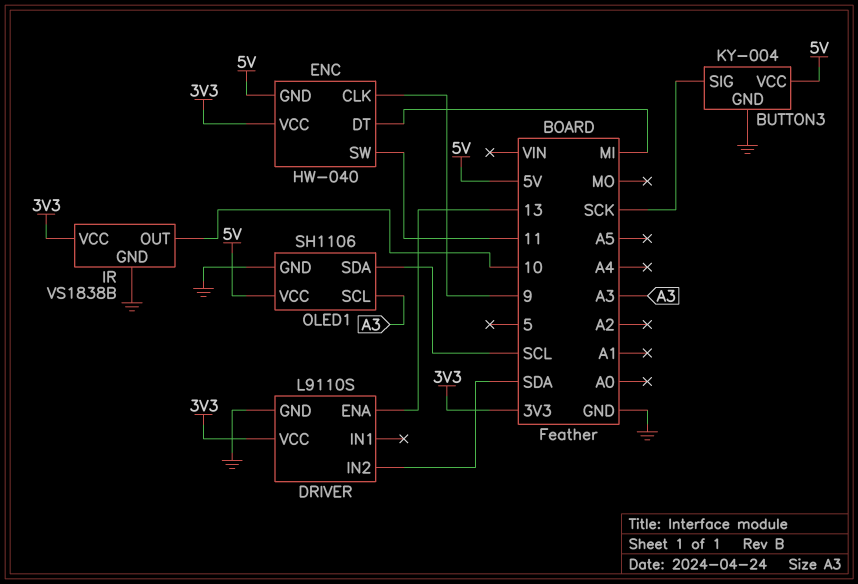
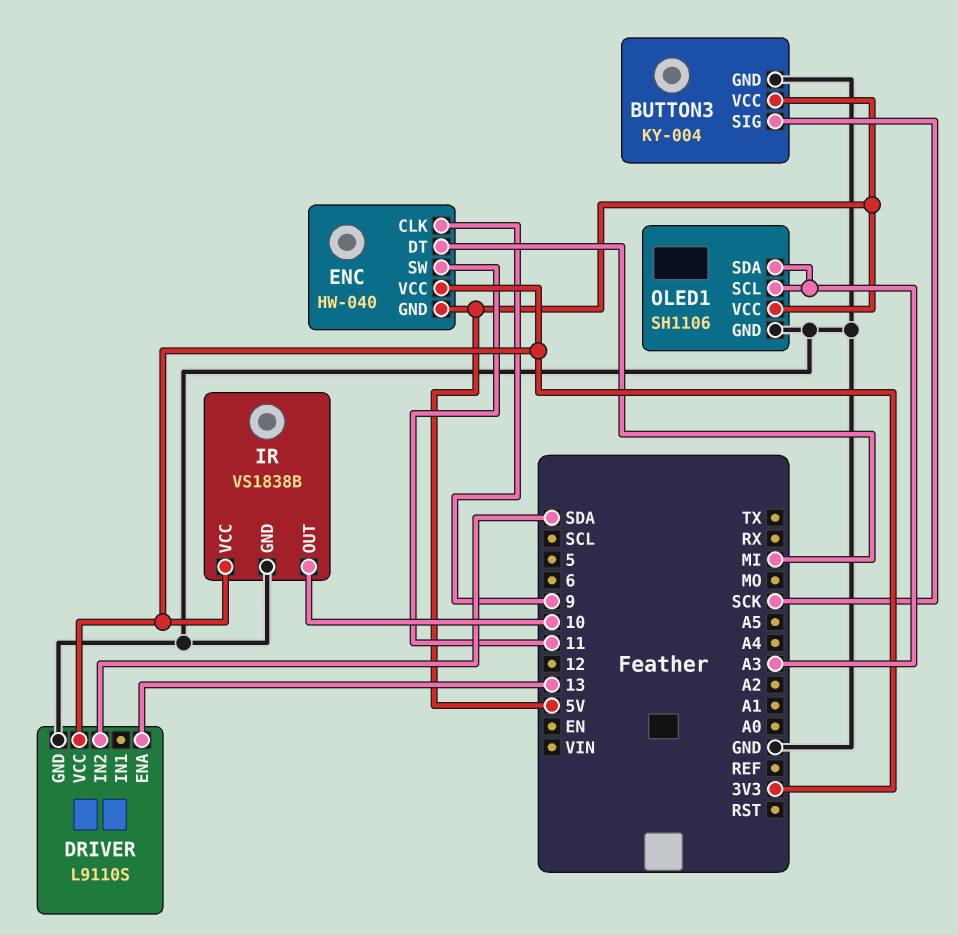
OLED1 pin SDA: SCL -> A3

